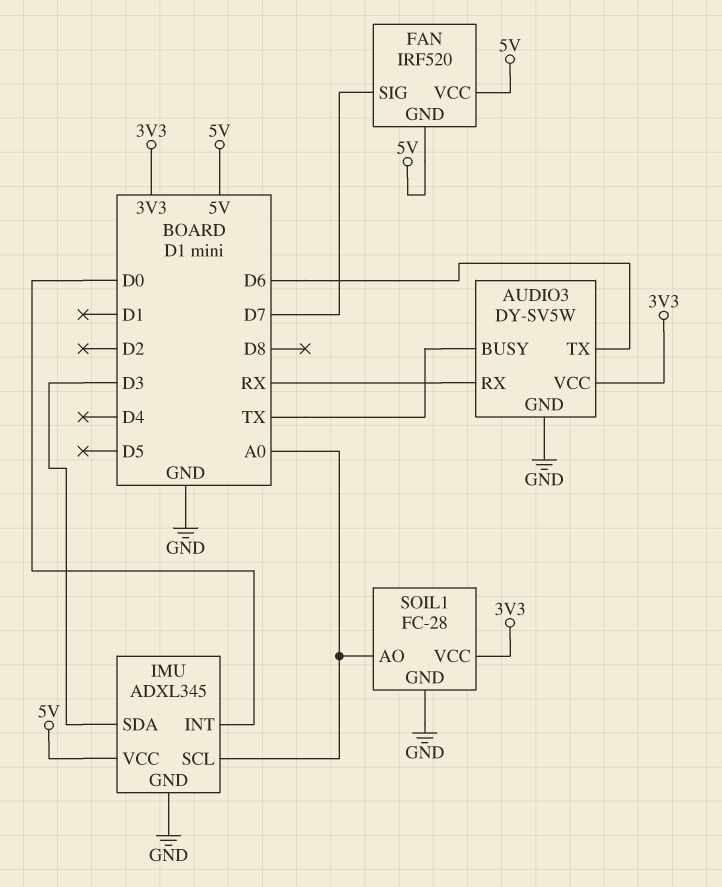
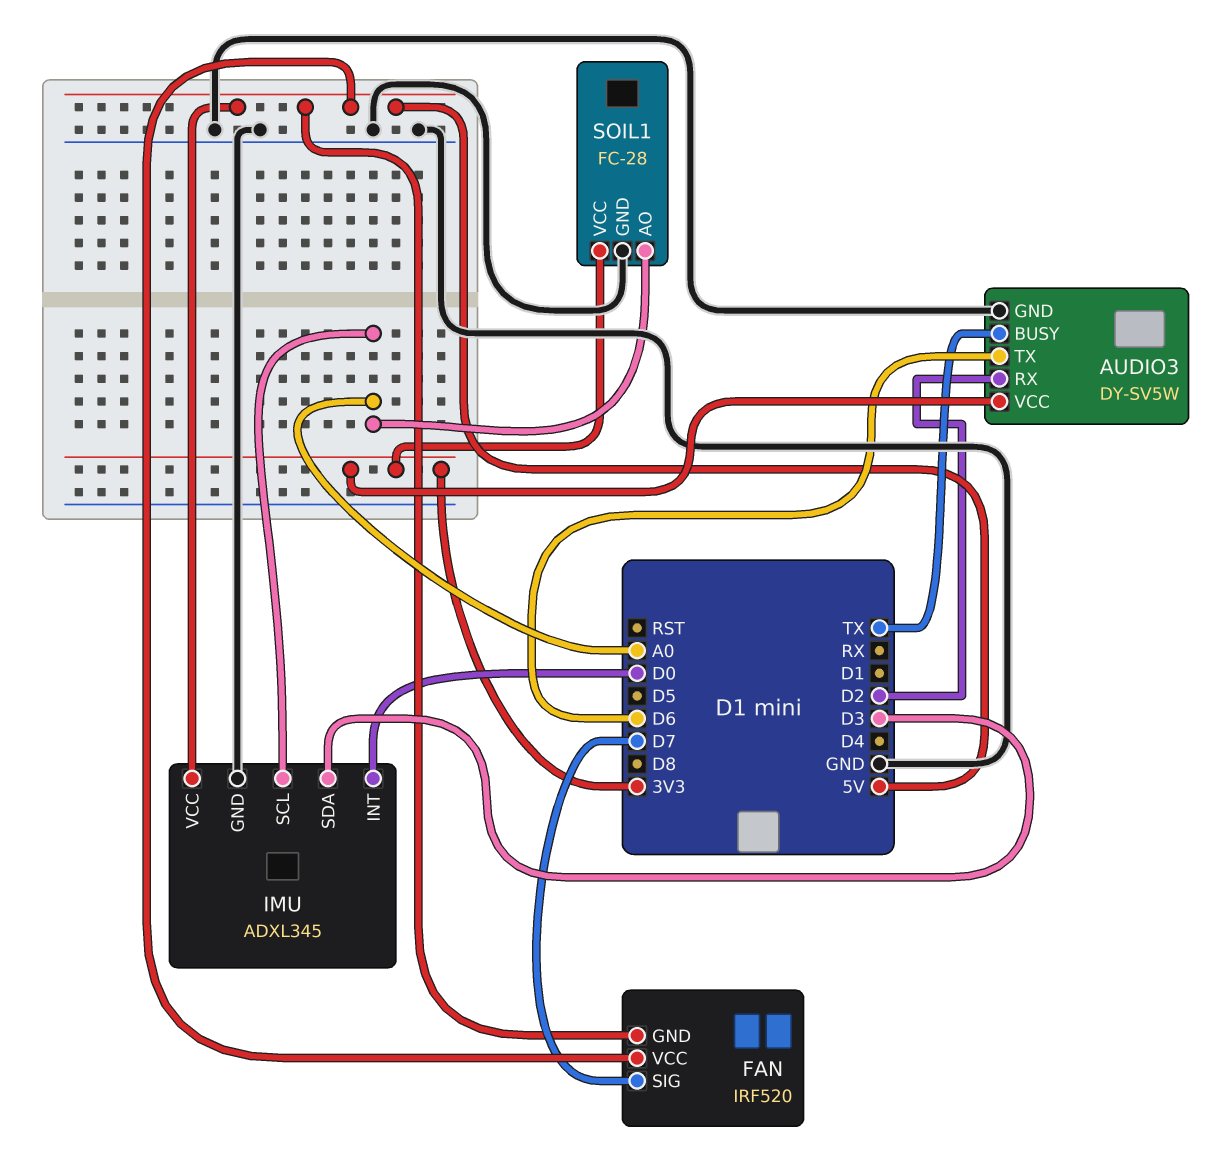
AUDIO3 pin RX: RX -> D2

